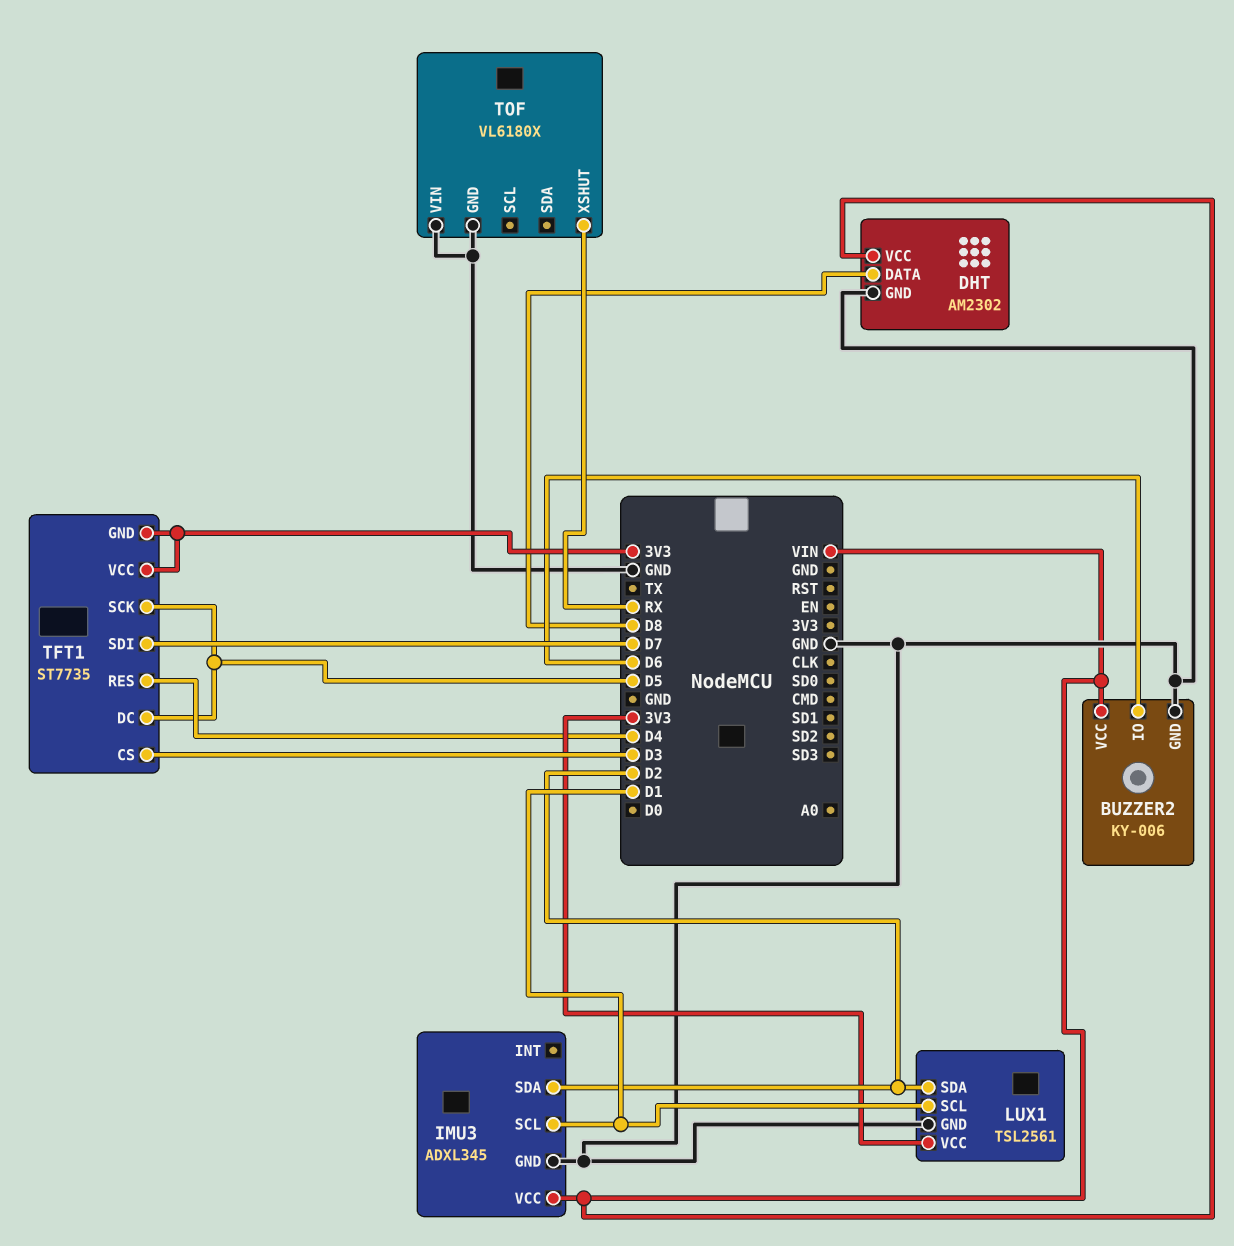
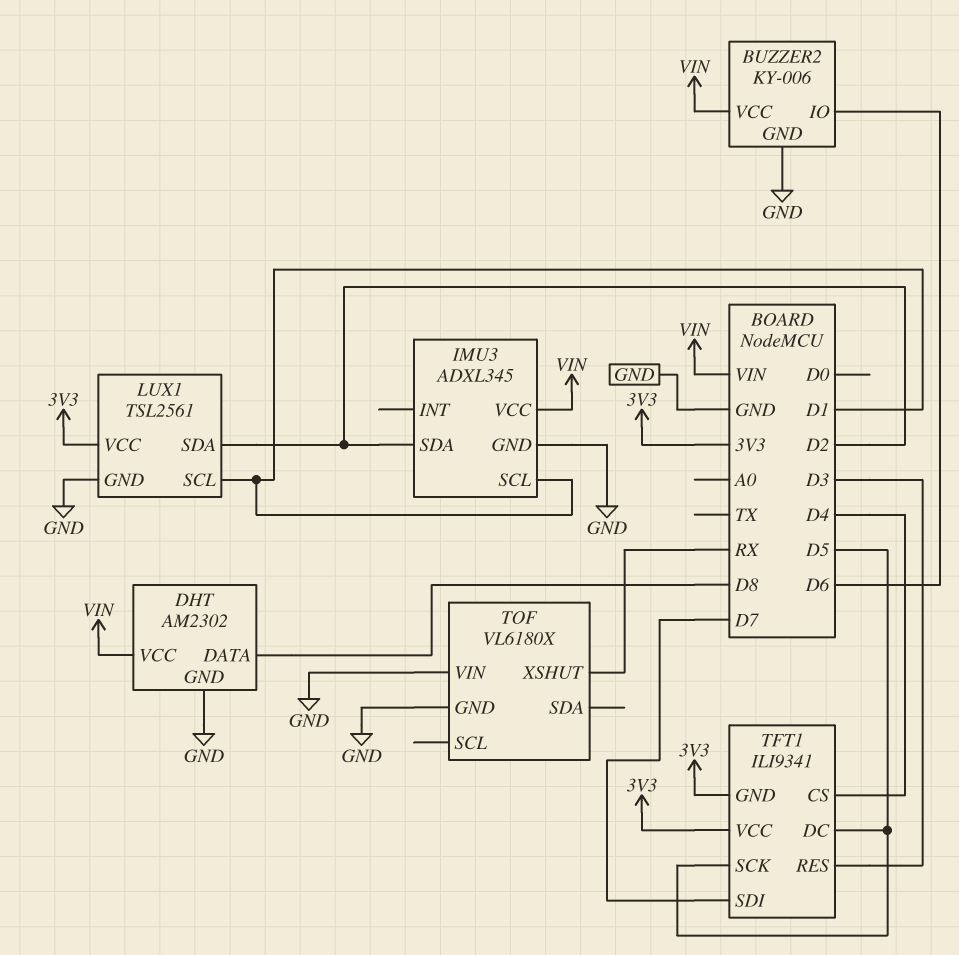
TFT1: ST7735 -> ILI9341
TFT1 pin CS: D3 -> D4
TFT1 pin RES: D4 -> D3

